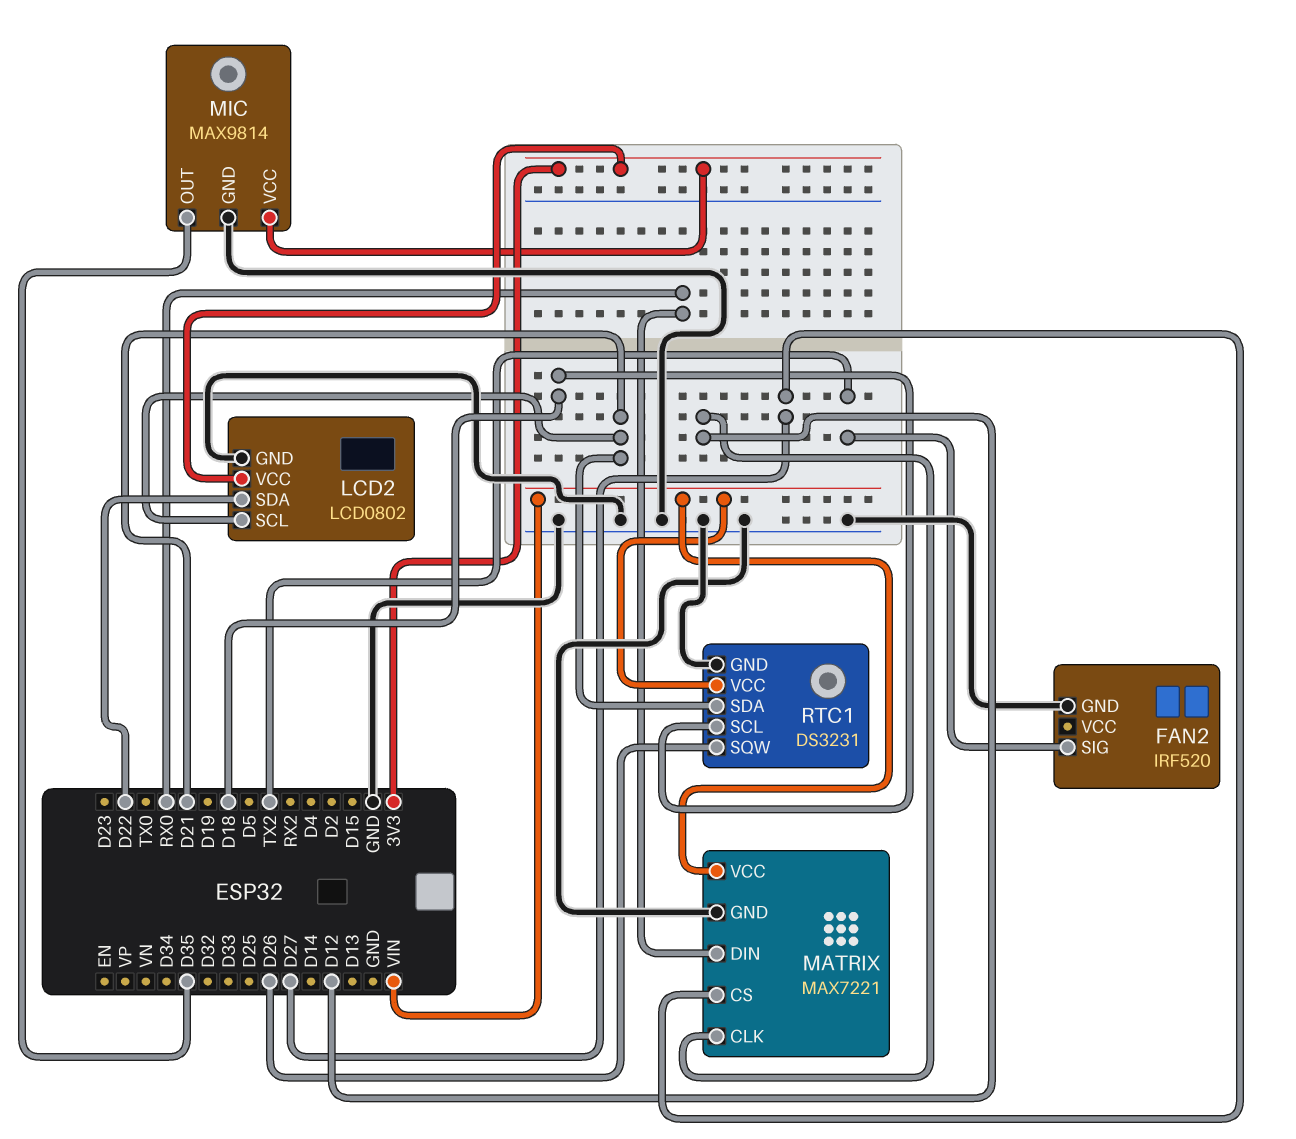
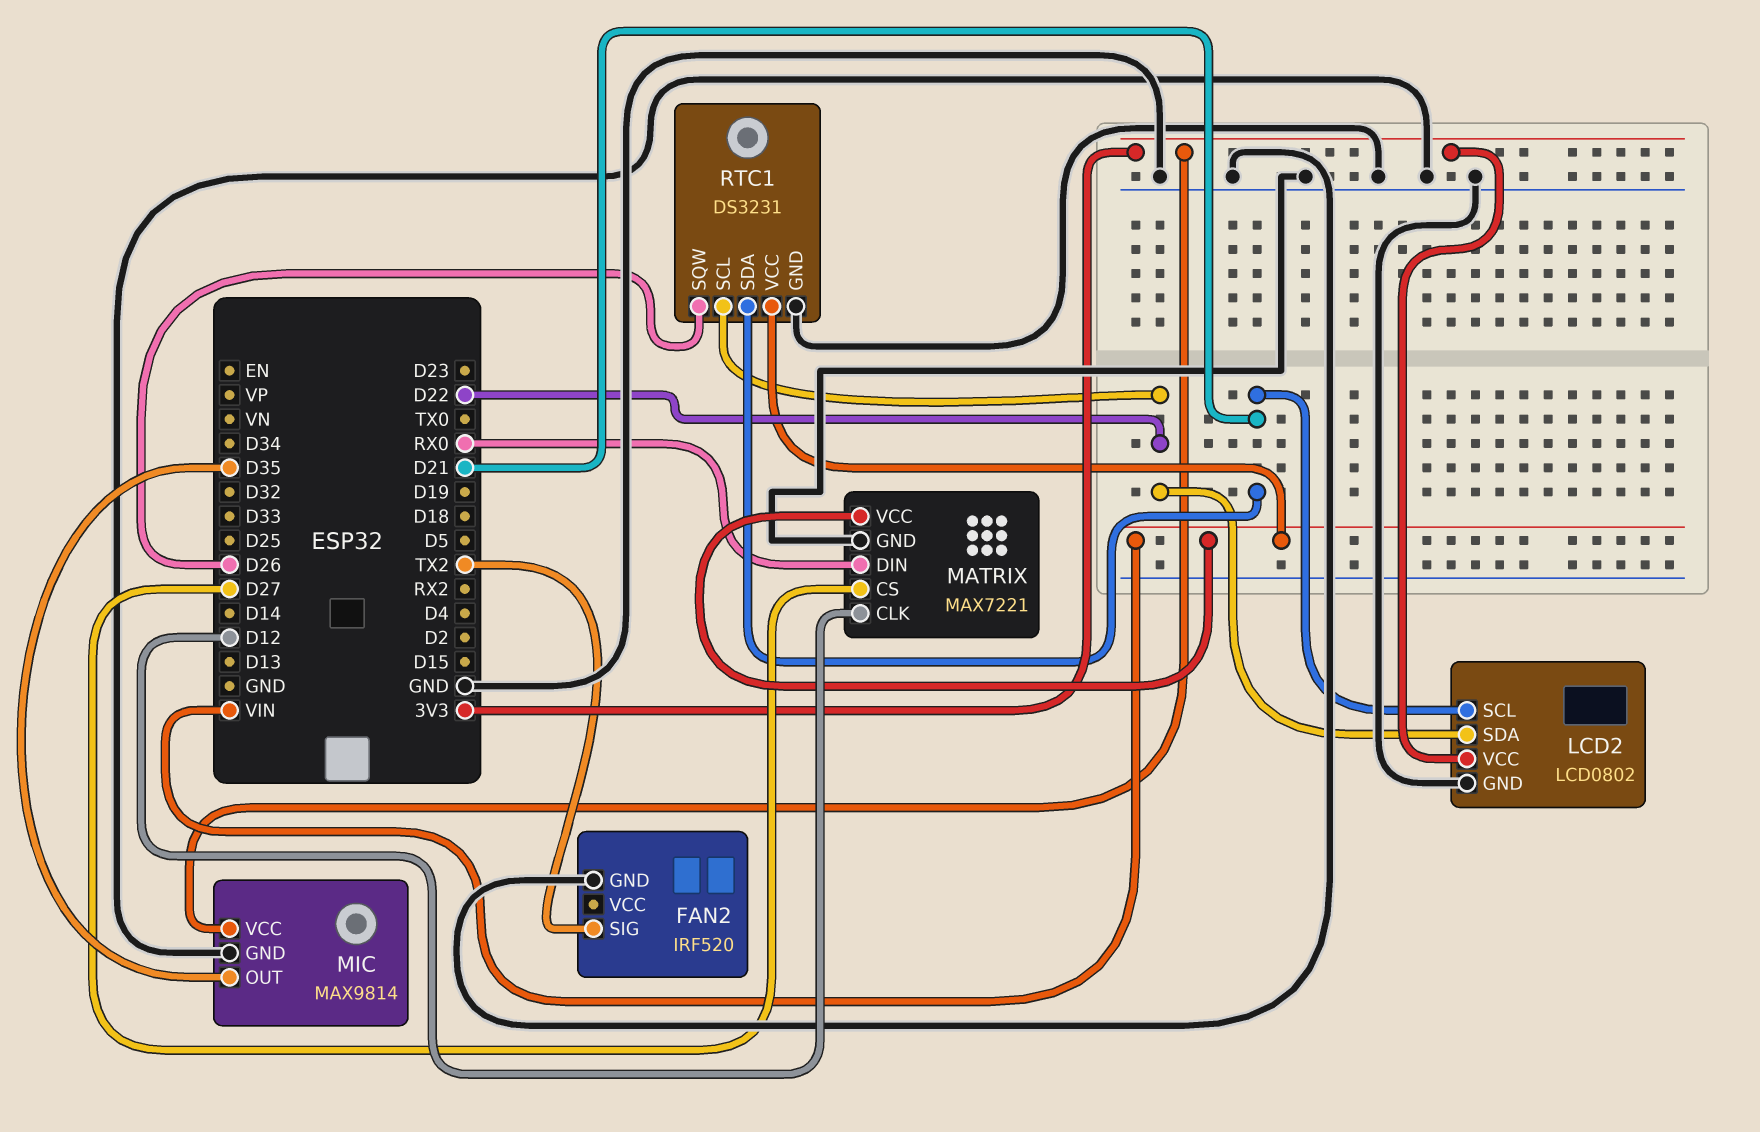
RTC1 pin SCL: D18 -> D22

